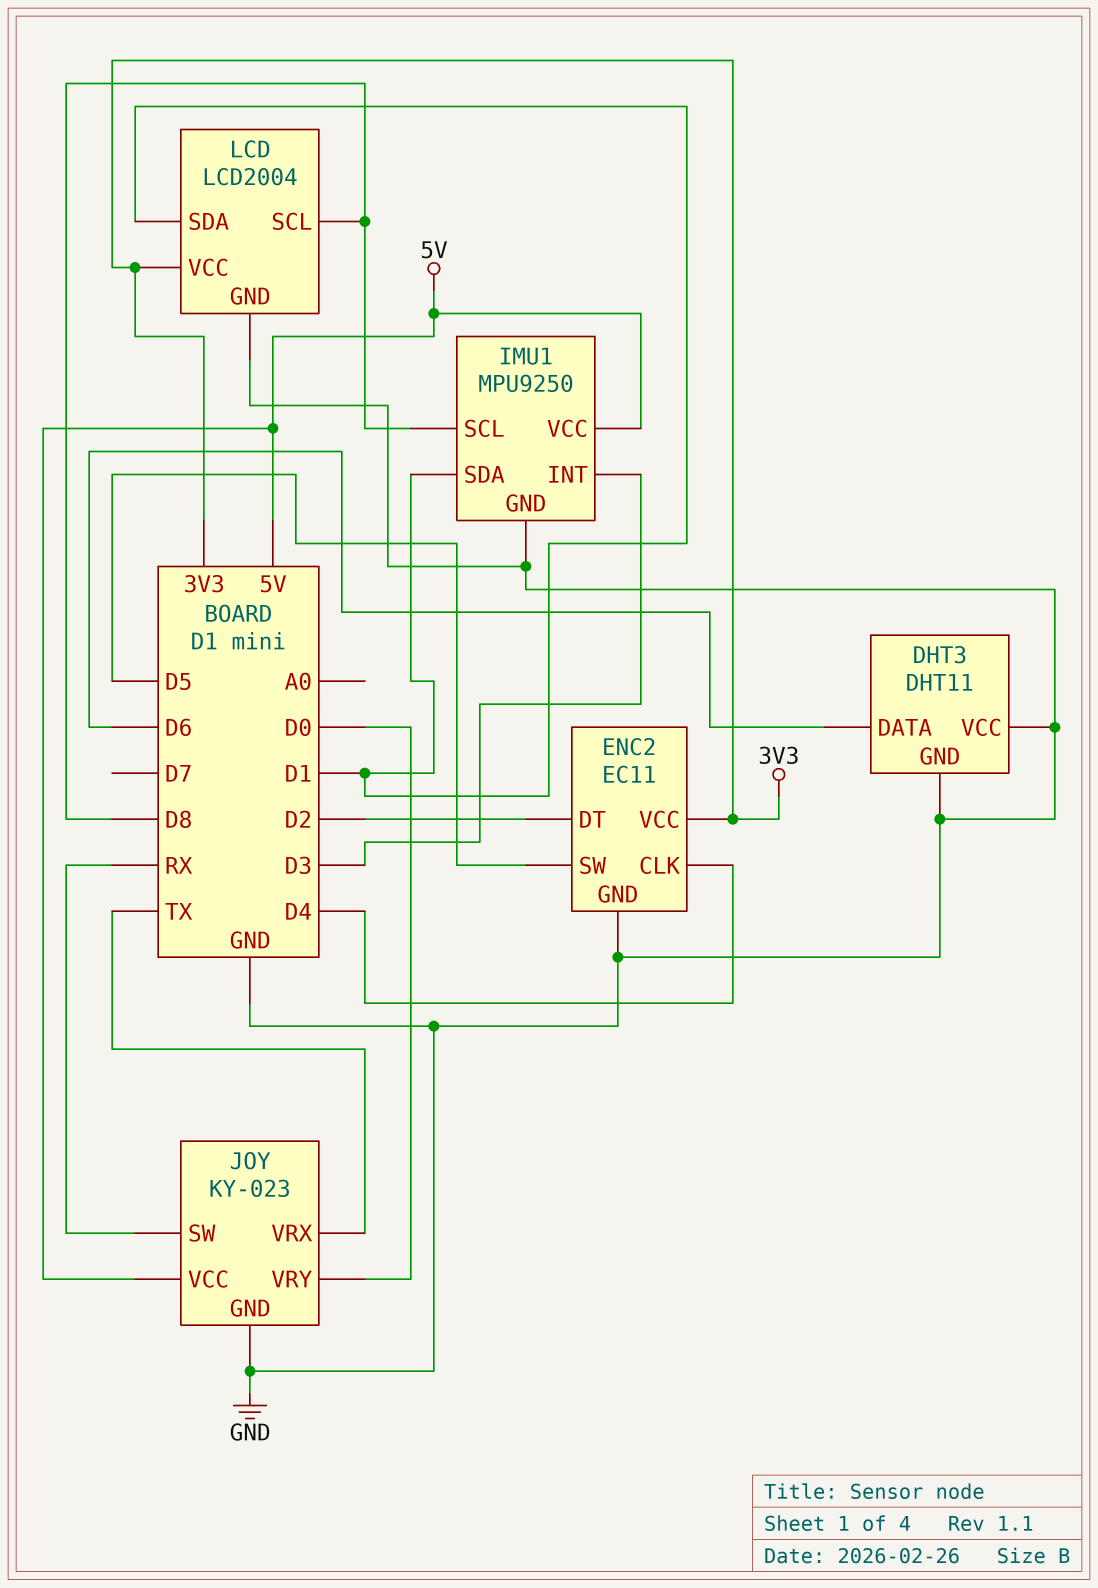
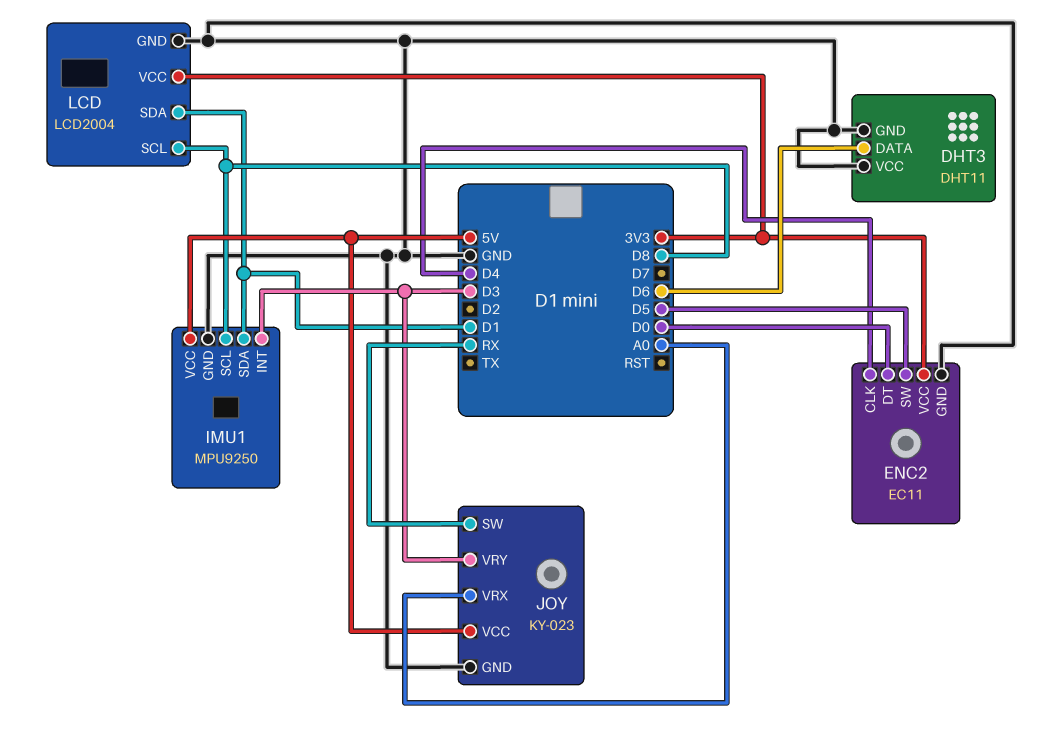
ENC2 pin DT: D2 -> D0
JOY pin VRX: TX -> A0
JOY pin VRY: D0 -> D3

